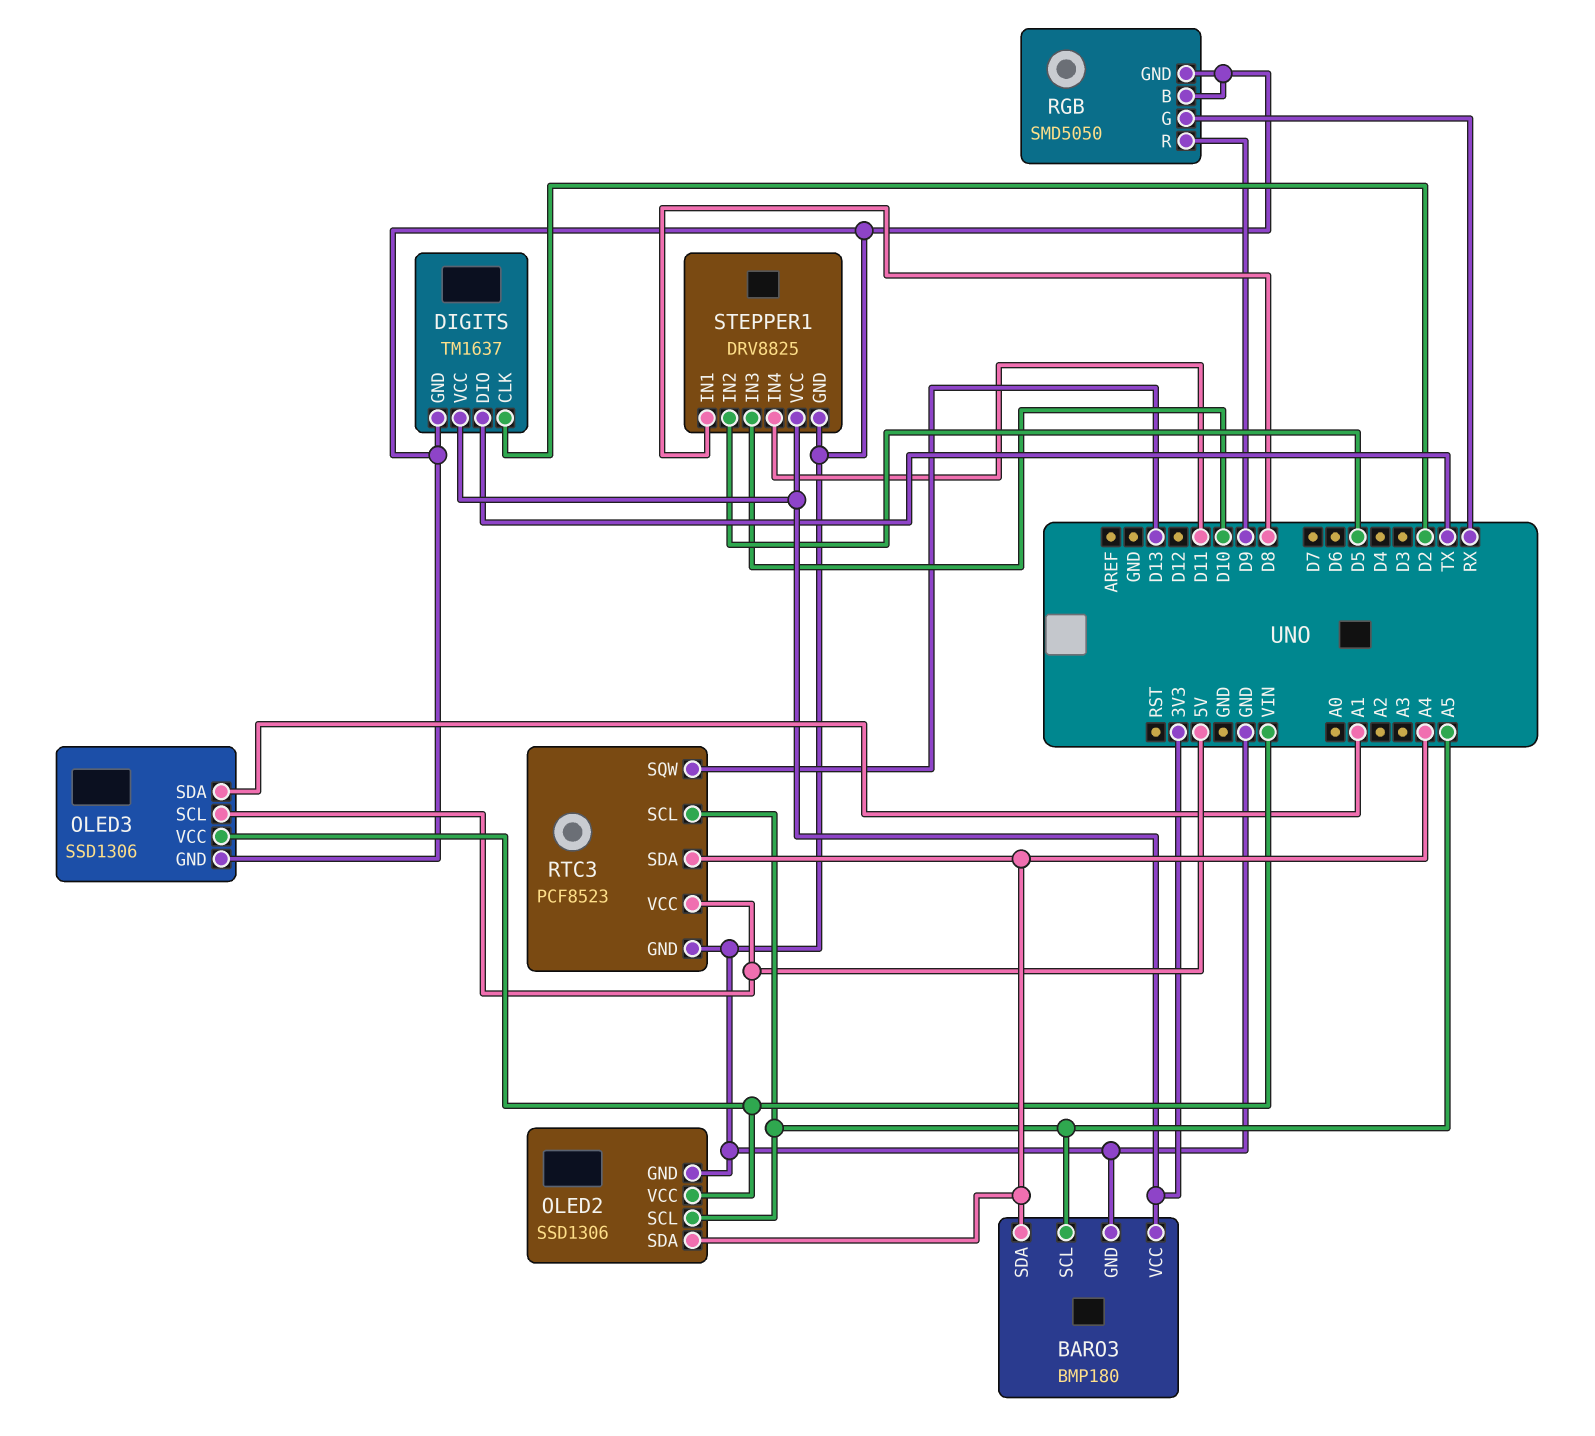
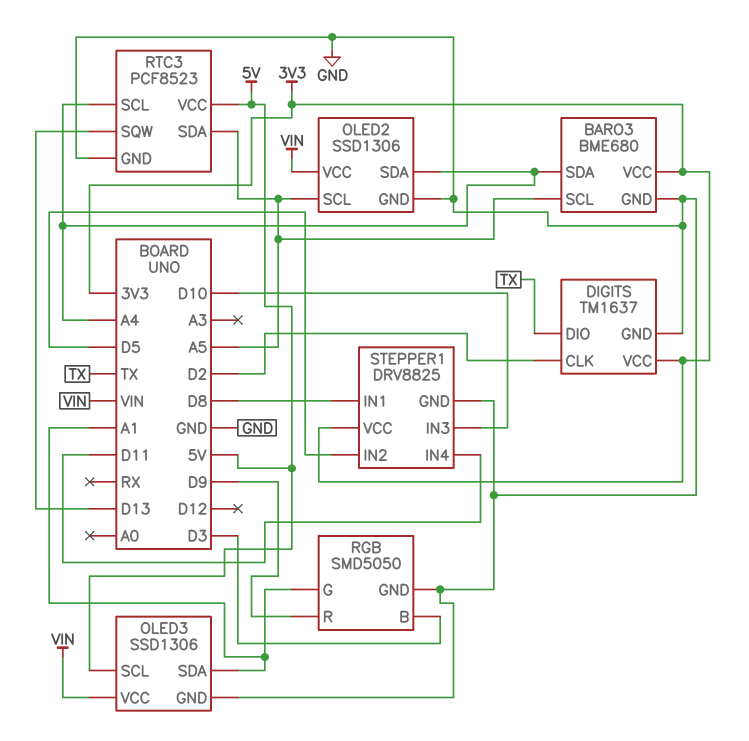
BARO3: BMP180 -> BME680
RGB pin B: GND -> D3
RGB pin G: RX -> A1
RTC3 pin SCL: A5 -> A4
RTC3 pin SDA: A4 -> A5

